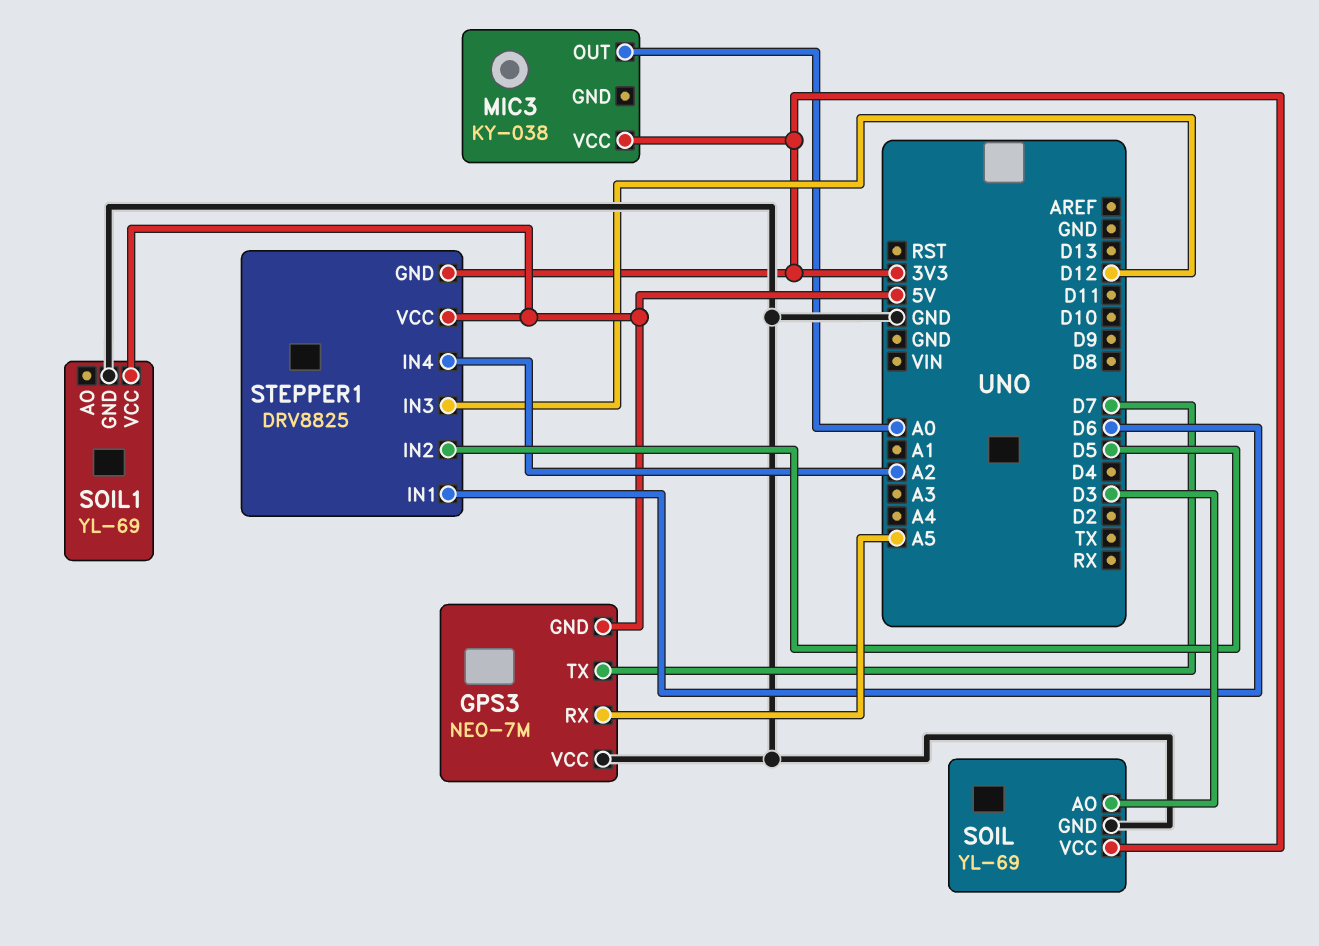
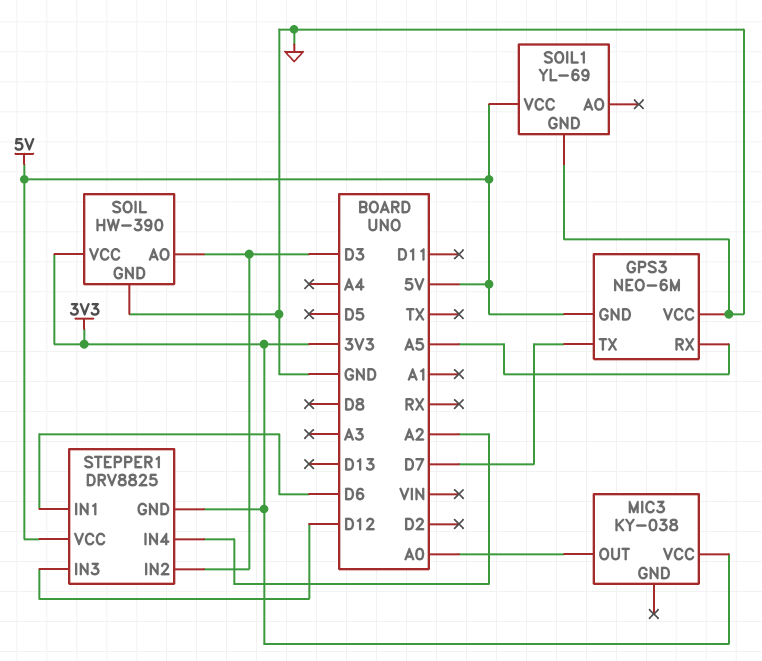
GPS3: NEO-7M -> NEO-6M
SOIL: YL-69 -> HW-390
STEPPER1 pin IN2: D5 -> D3

